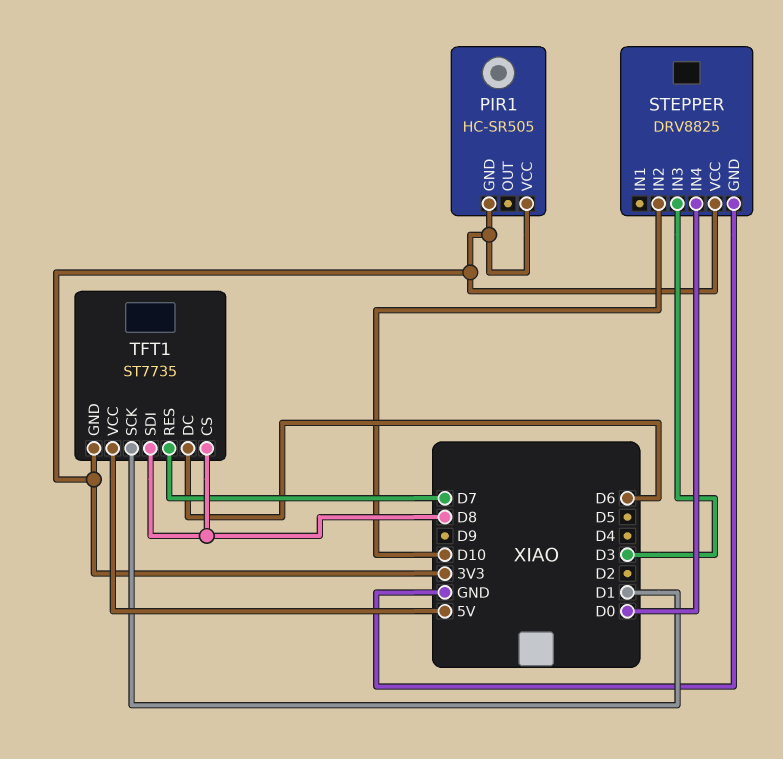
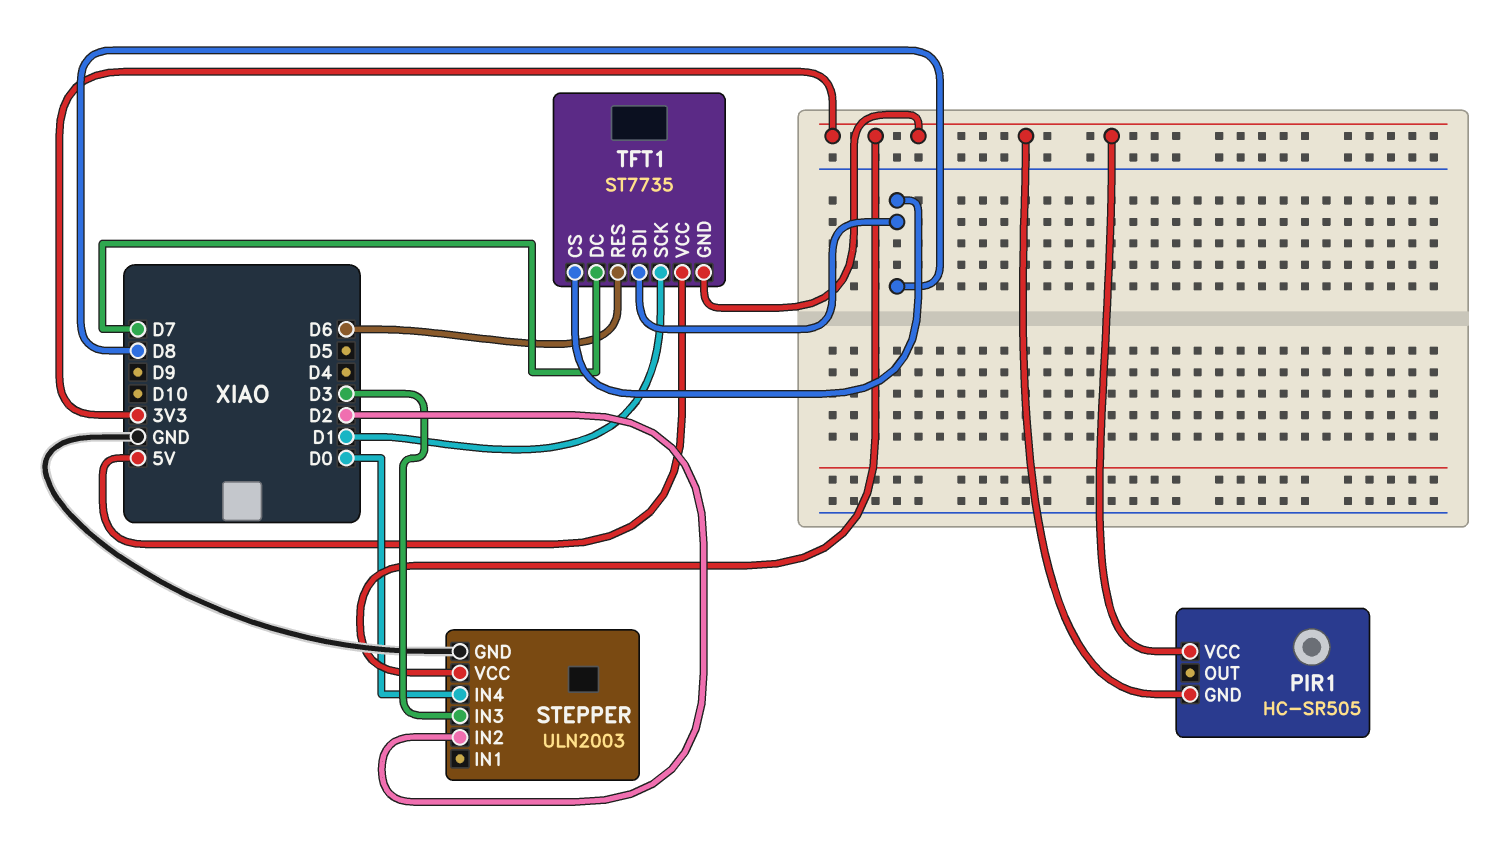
STEPPER: DRV8825 -> ULN2003
STEPPER pin IN2: D10 -> D2
TFT1 pin DC: D6 -> D7
TFT1 pin RES: D7 -> D6

